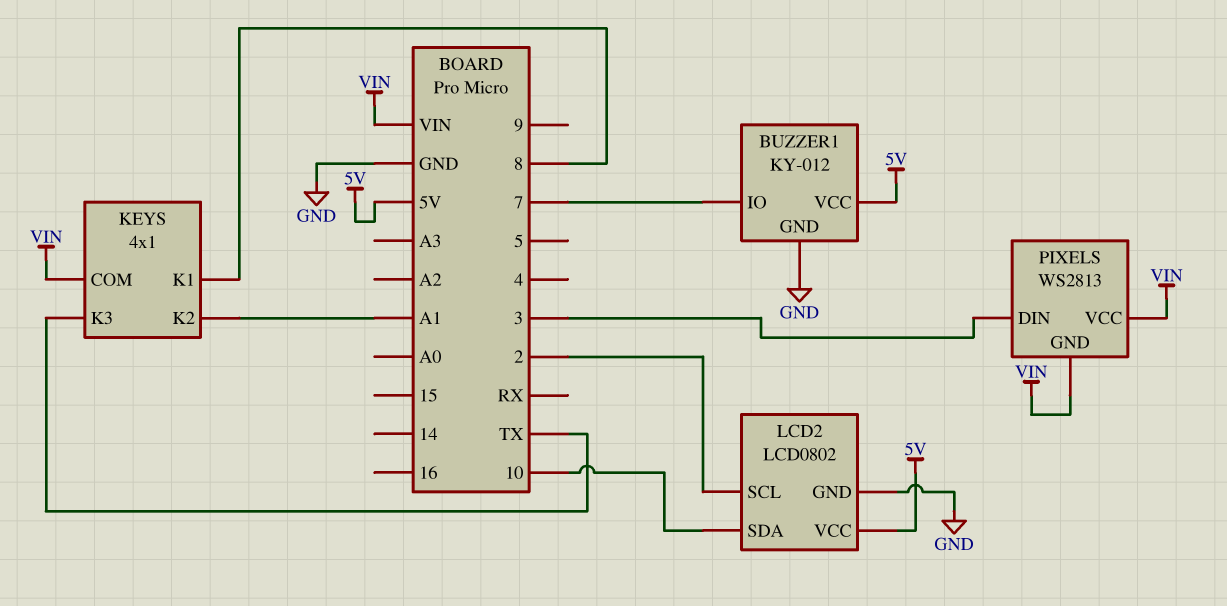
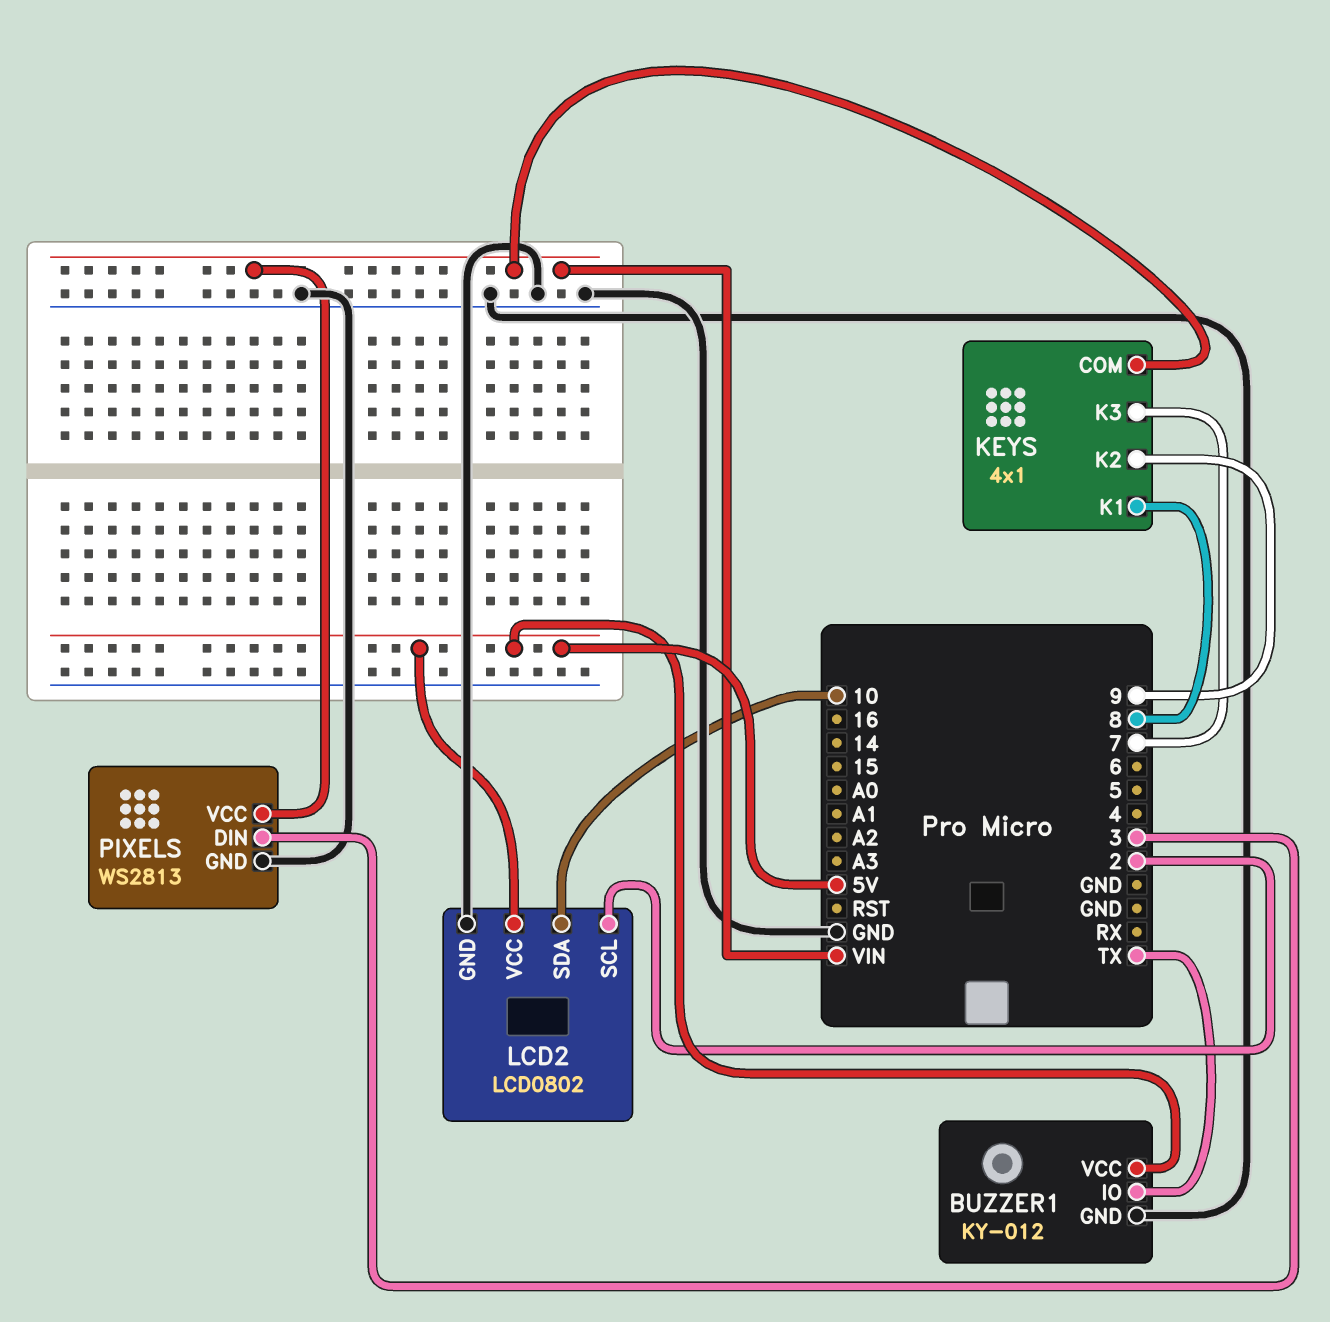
BUZZER1 pin IO: 7 -> TX
KEYS pin K2: A1 -> 9
KEYS pin K3: TX -> 7
PIXELS pin GND: VIN -> GND

